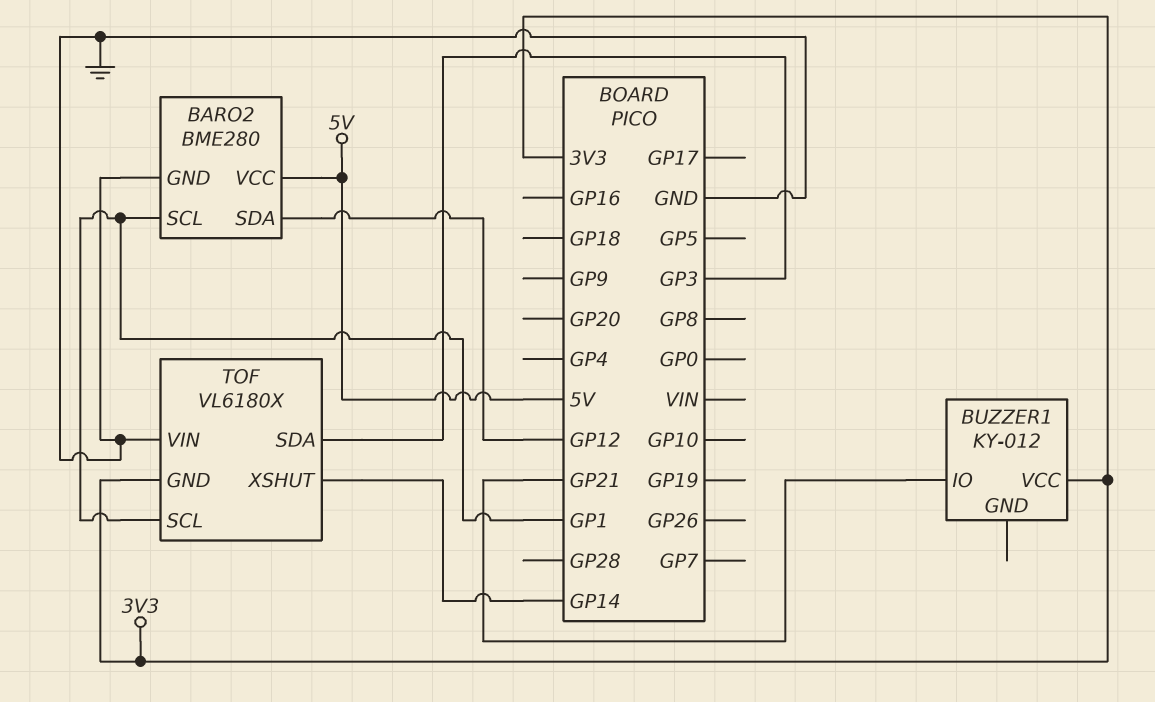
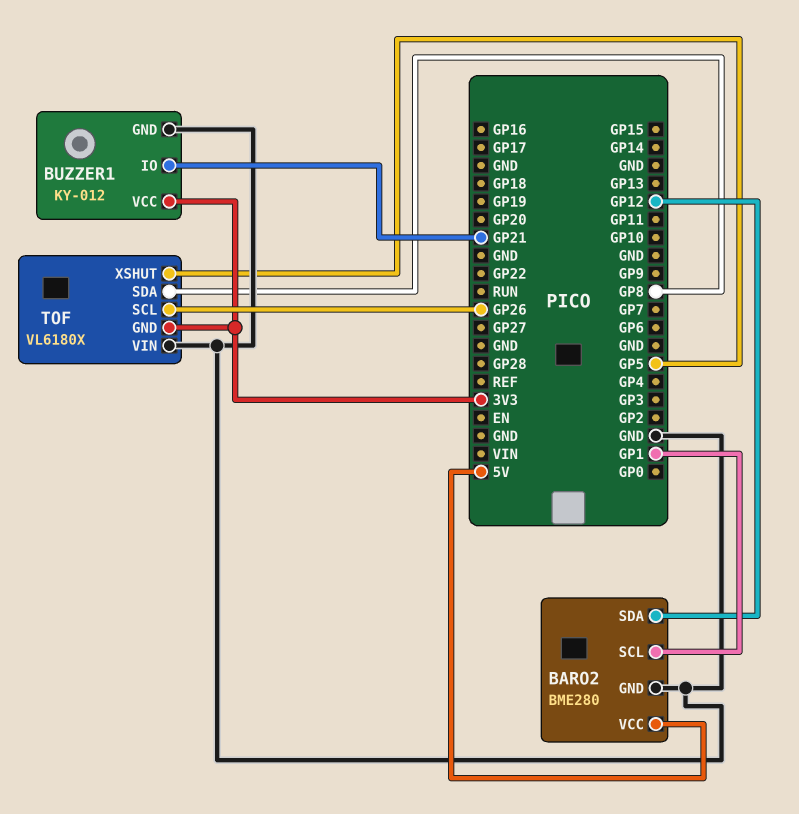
BUZZER1 pin GND: none -> GND
TOF pin SCL: GP1 -> GP26
TOF pin SDA: GP3 -> GP8
TOF pin XSHUT: GP14 -> GP5

